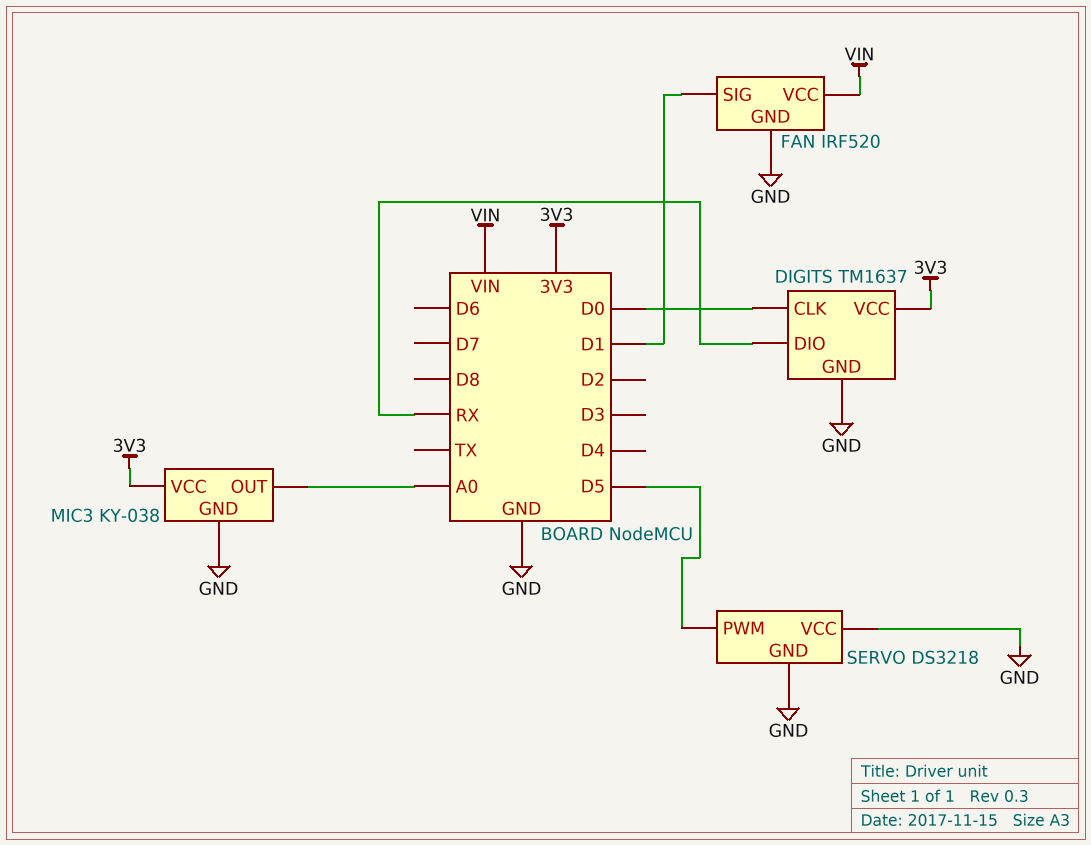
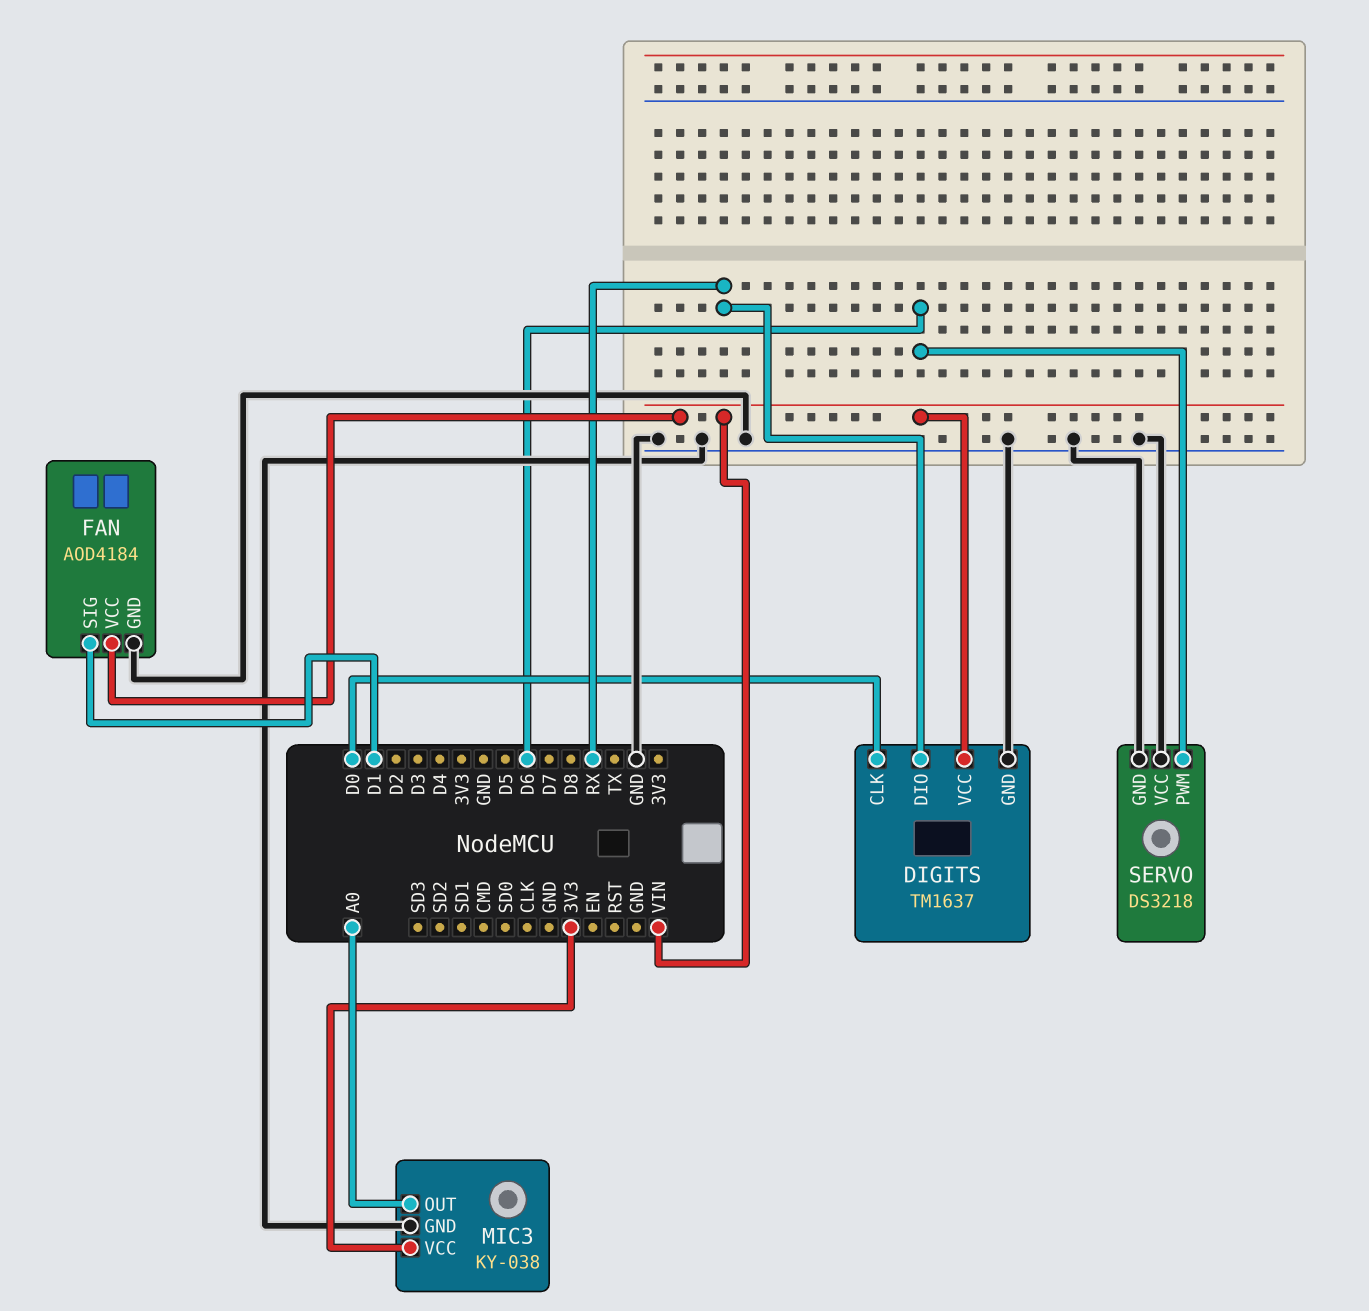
DIGITS pin VCC: 3V3 -> VIN
FAN: IRF520 -> AOD4184
SERVO pin PWM: D5 -> D6

